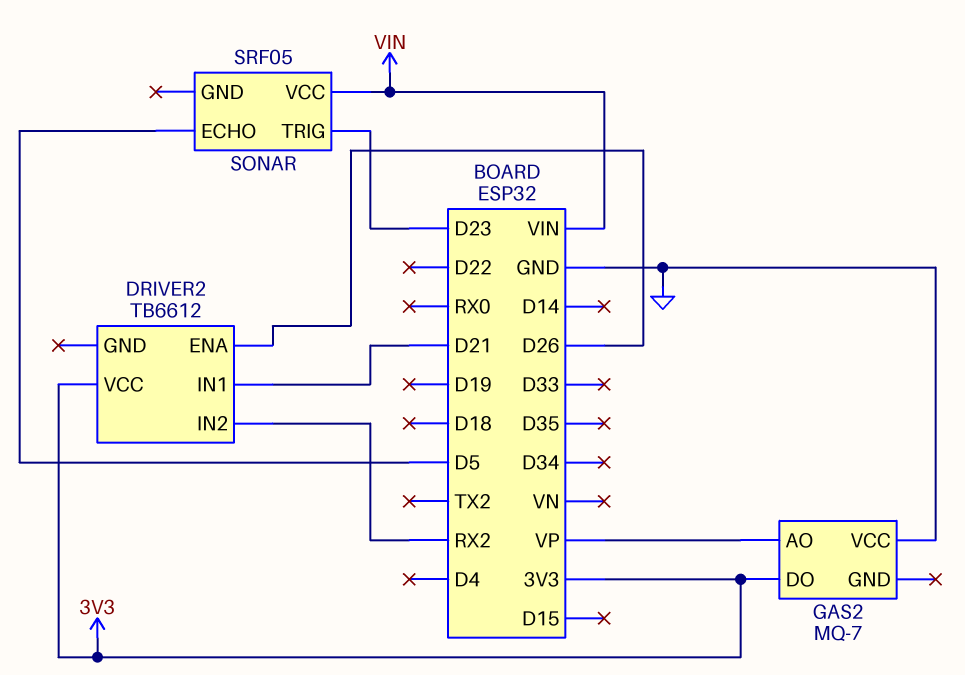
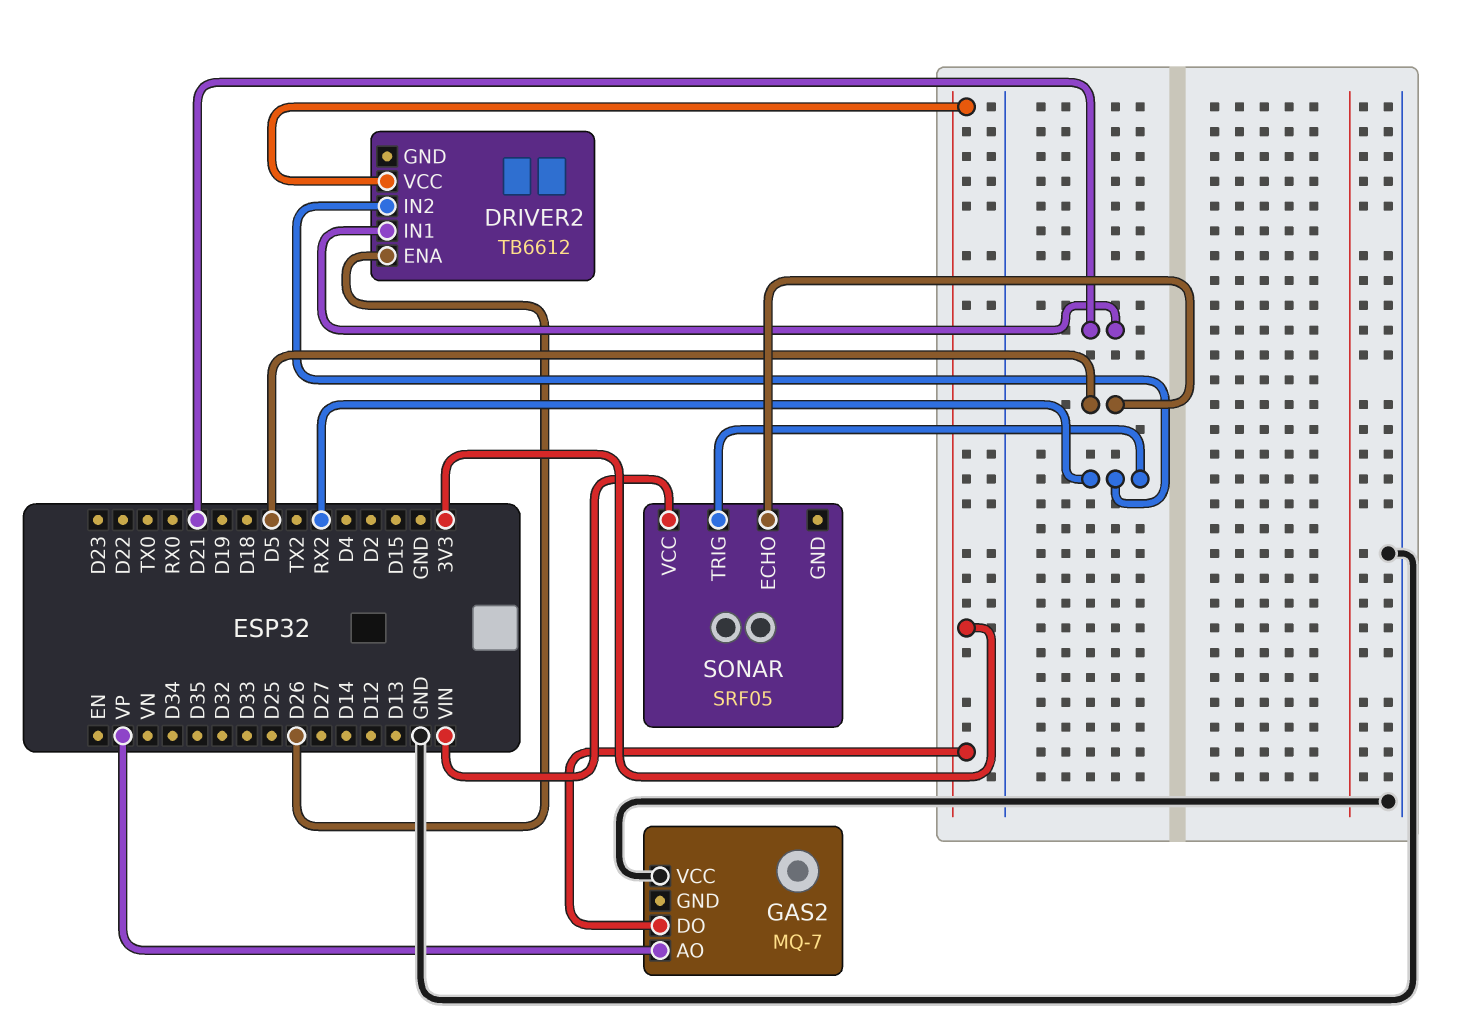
SONAR pin TRIG: D23 -> RX2

